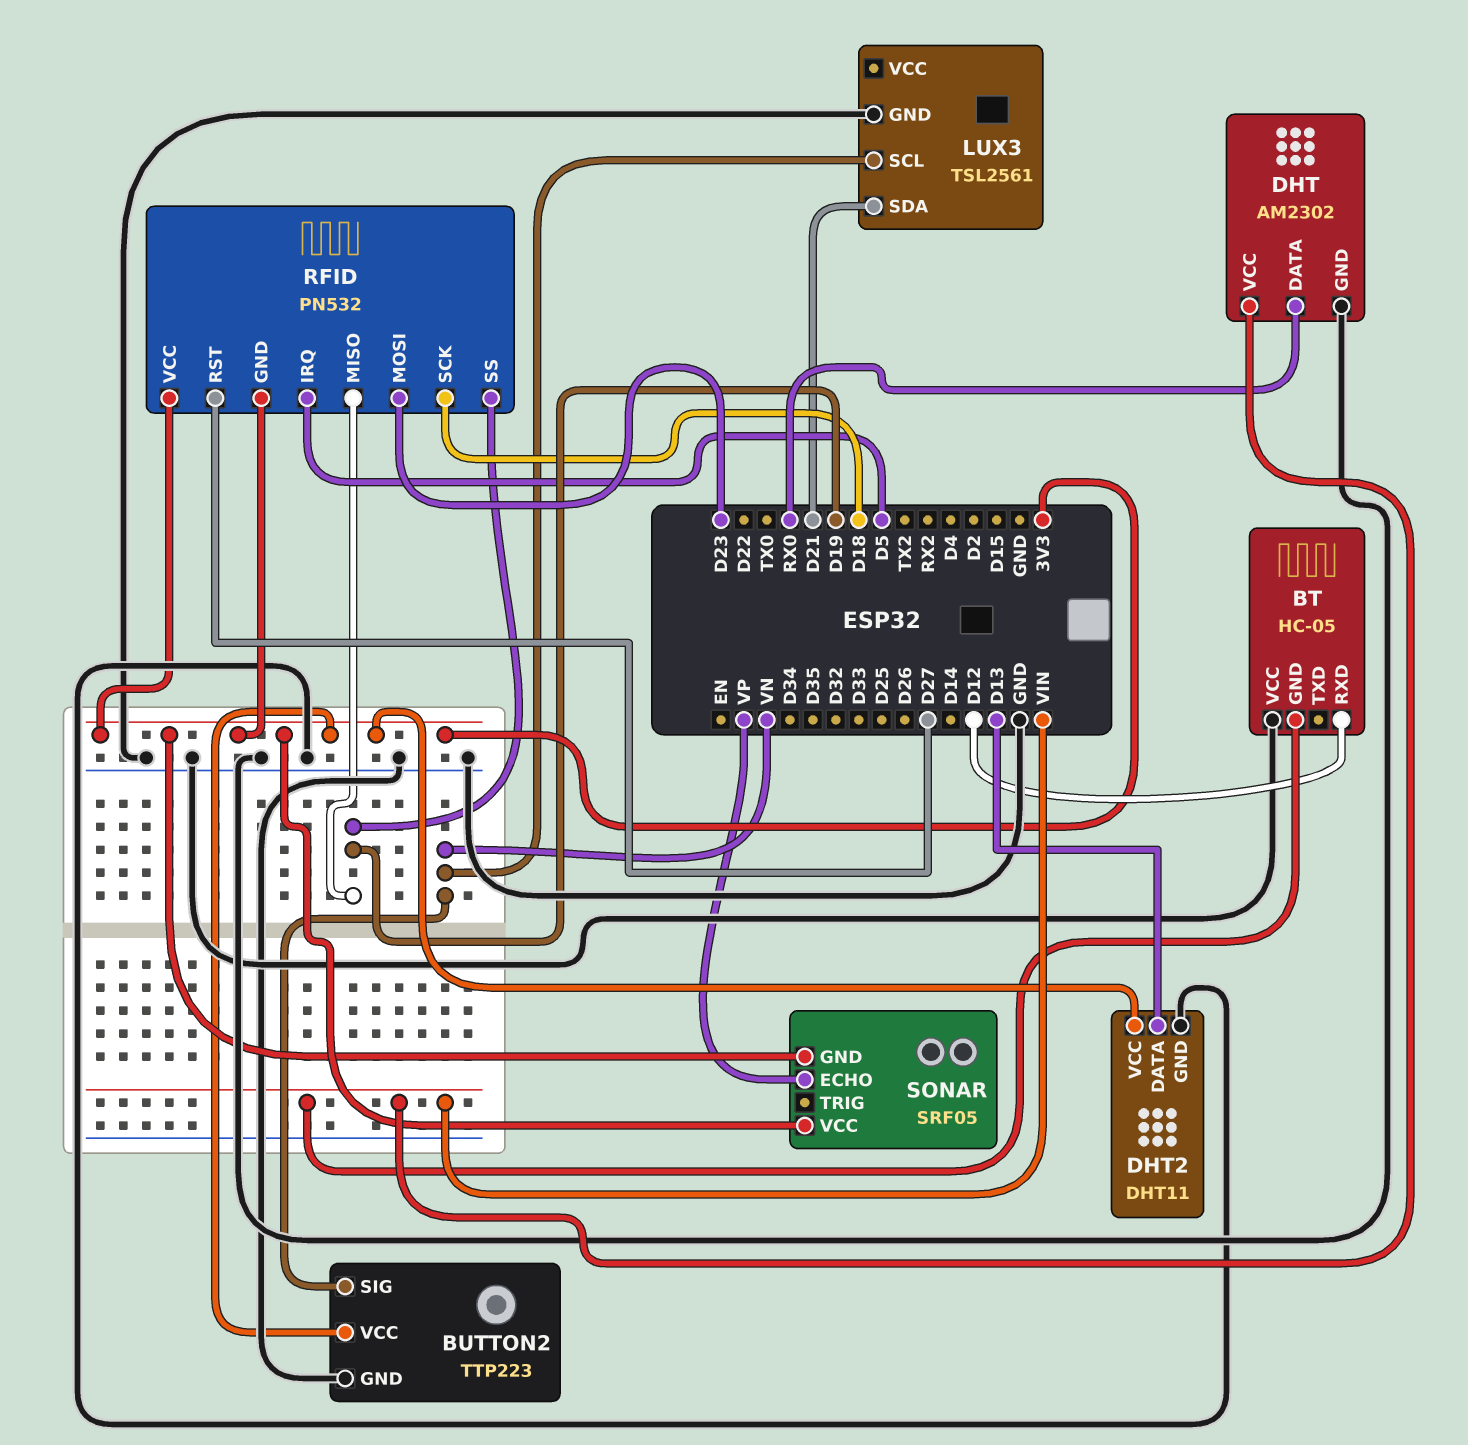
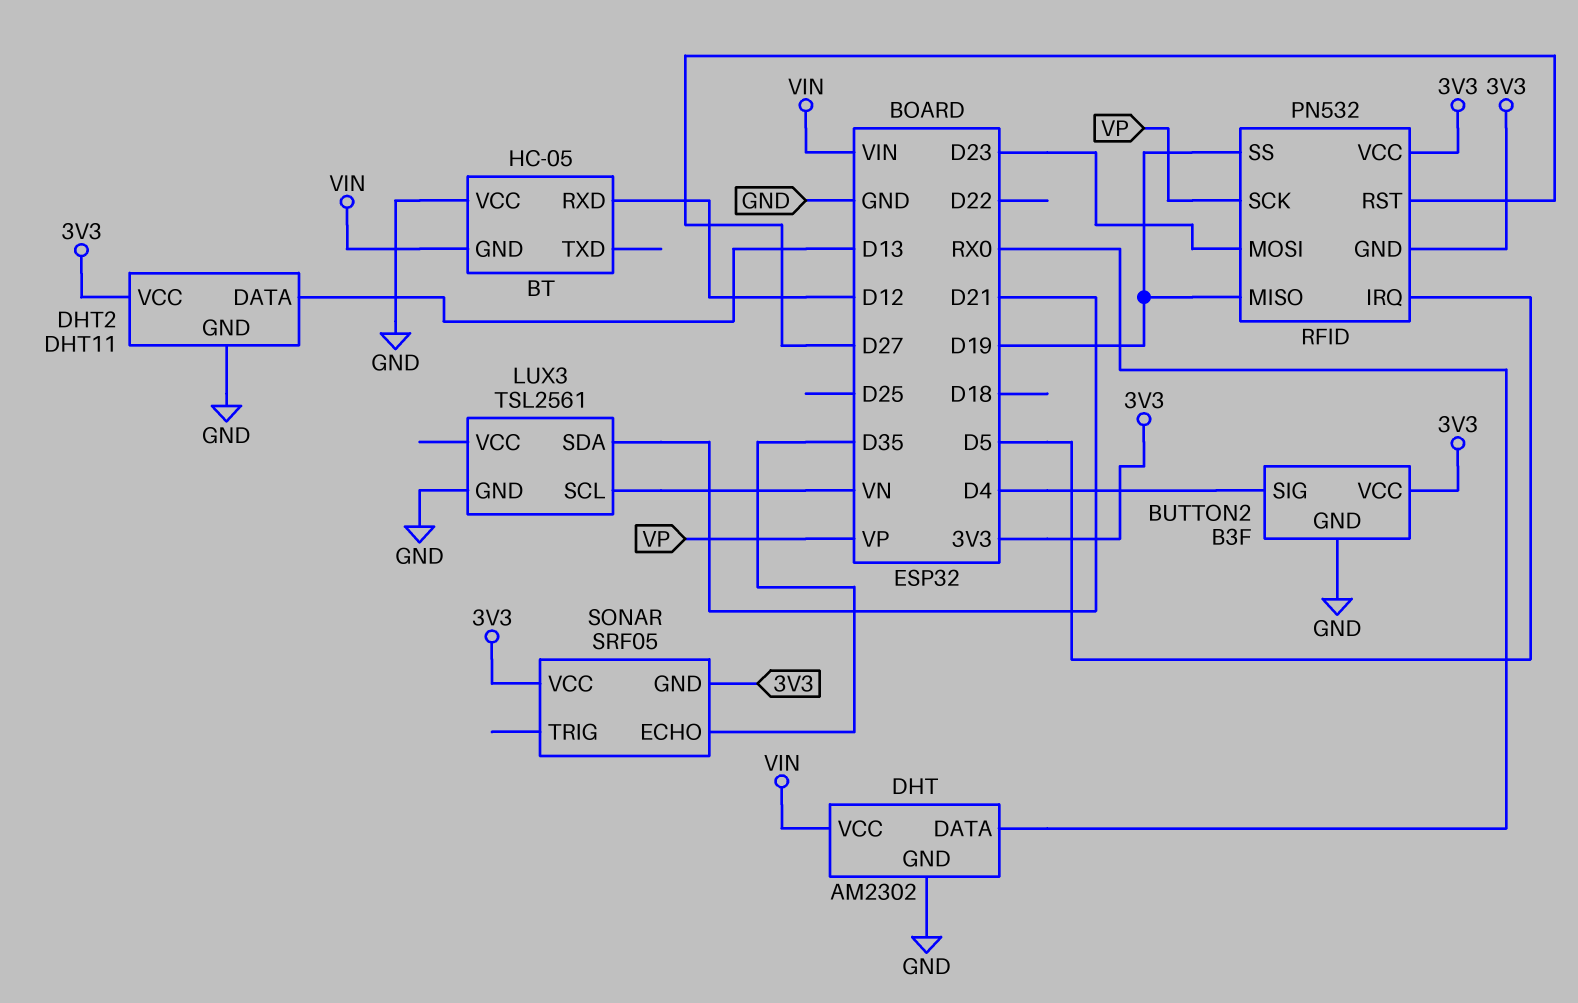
BUTTON2: TTP223 -> B3F
BUTTON2 pin SIG: VN -> D4
RFID pin SCK: D18 -> VP
SONAR pin ECHO: VP -> D35

